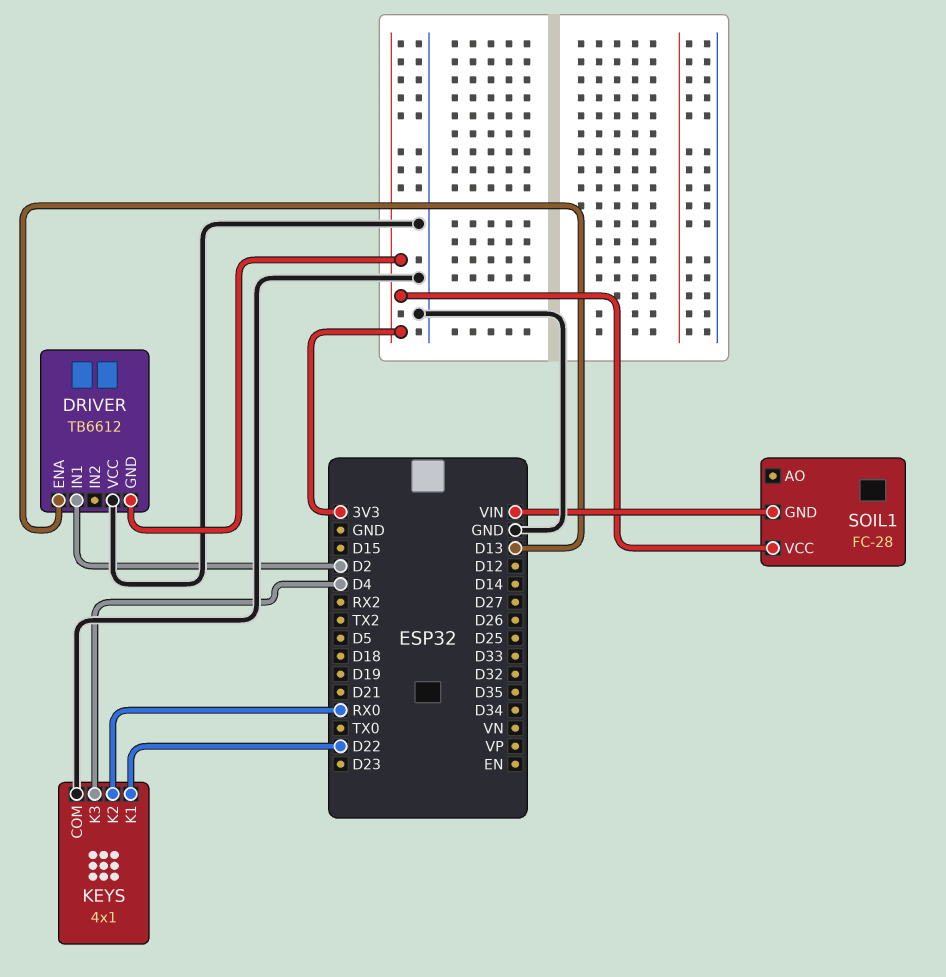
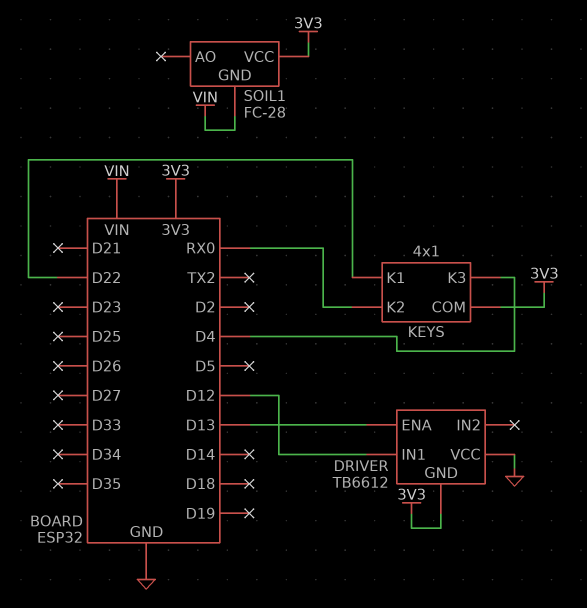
DRIVER pin IN1: D2 -> D12
KEYS pin COM: GND -> 3V3

